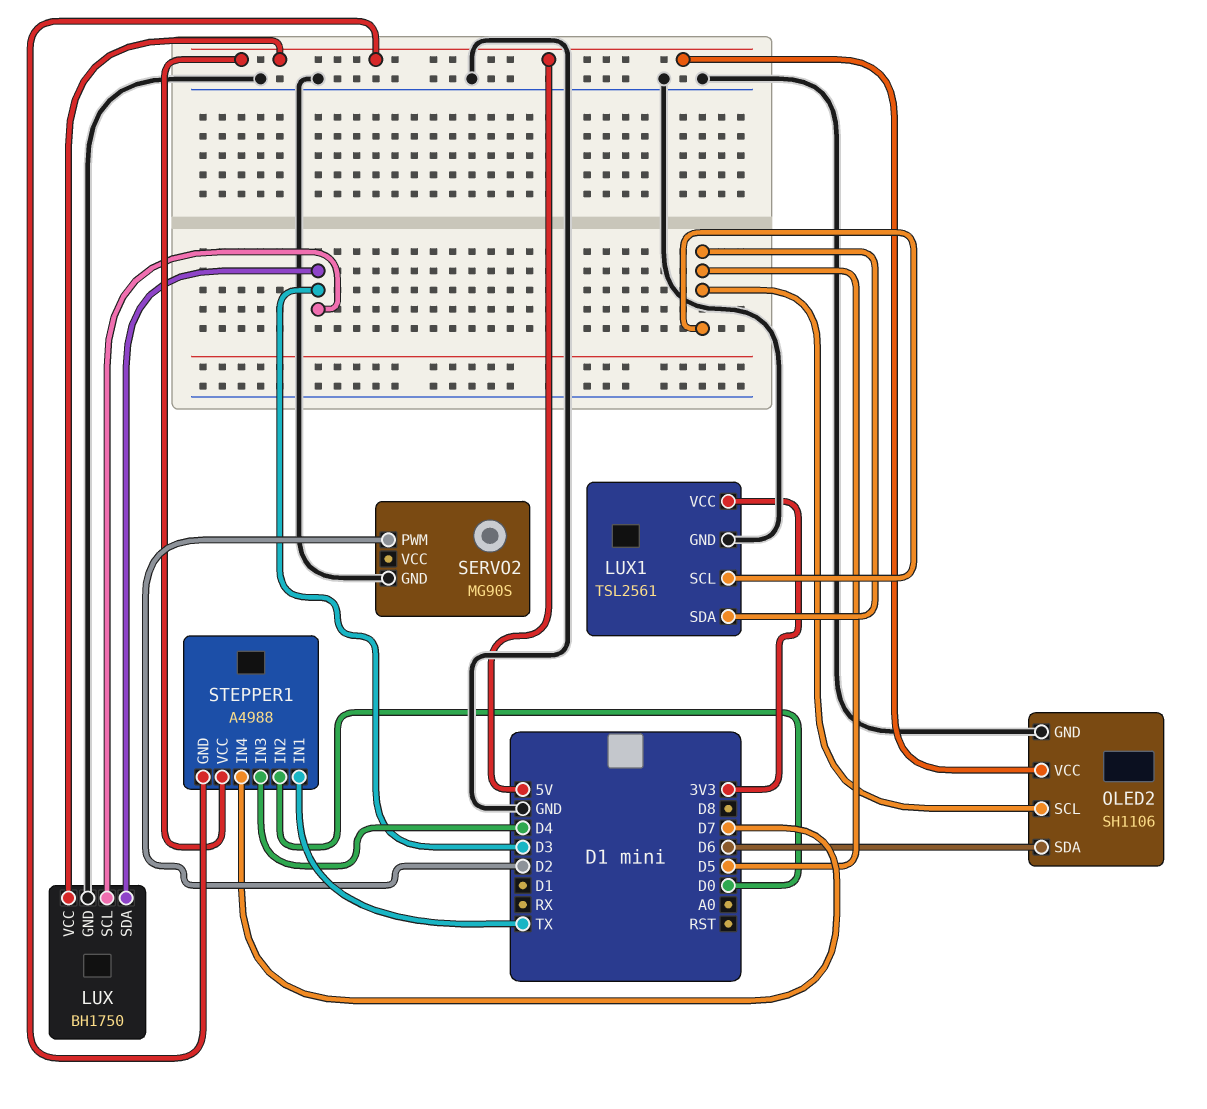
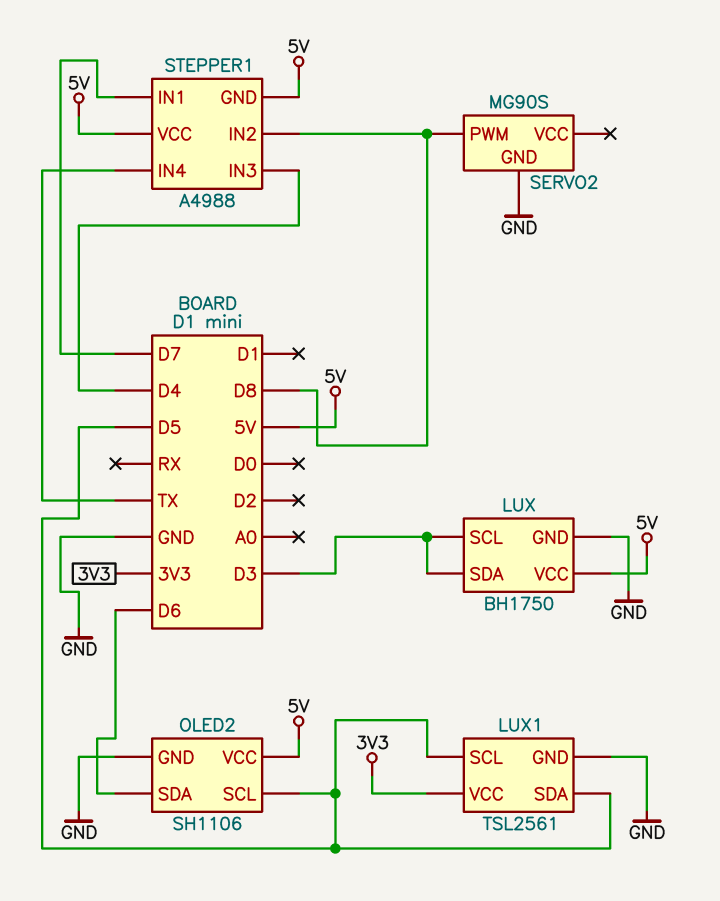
SERVO2 pin PWM: D2 -> D8
STEPPER1 pin IN1: TX -> D7
STEPPER1 pin IN2: D0 -> D8
STEPPER1 pin IN4: D7 -> TX

